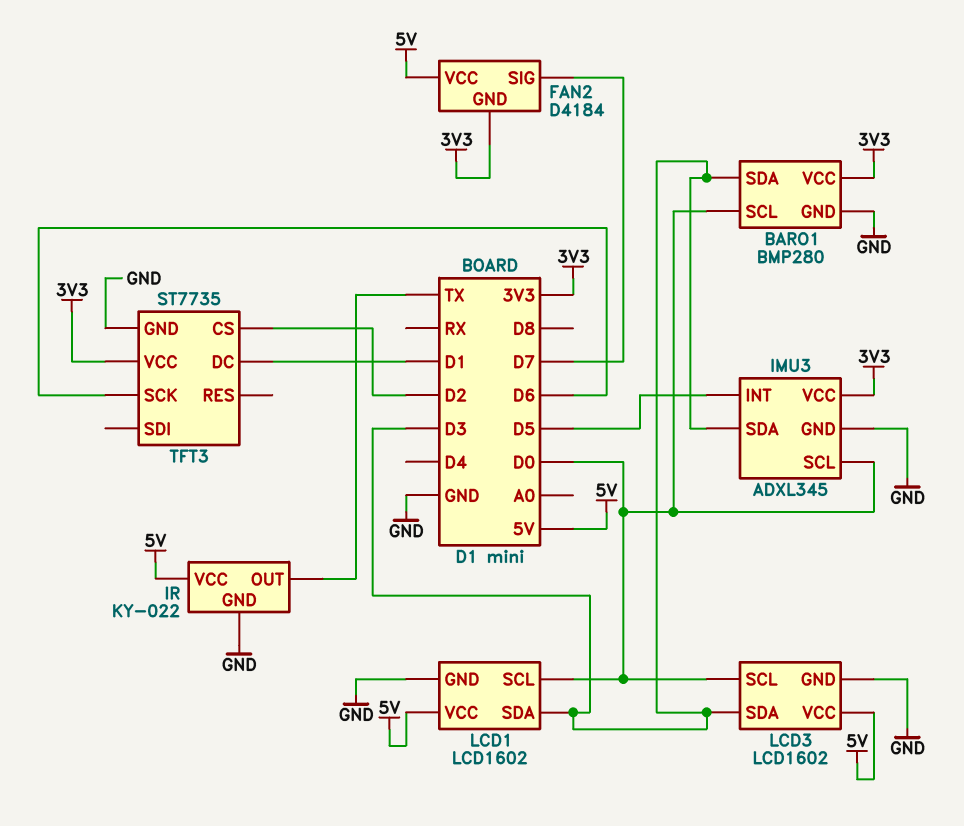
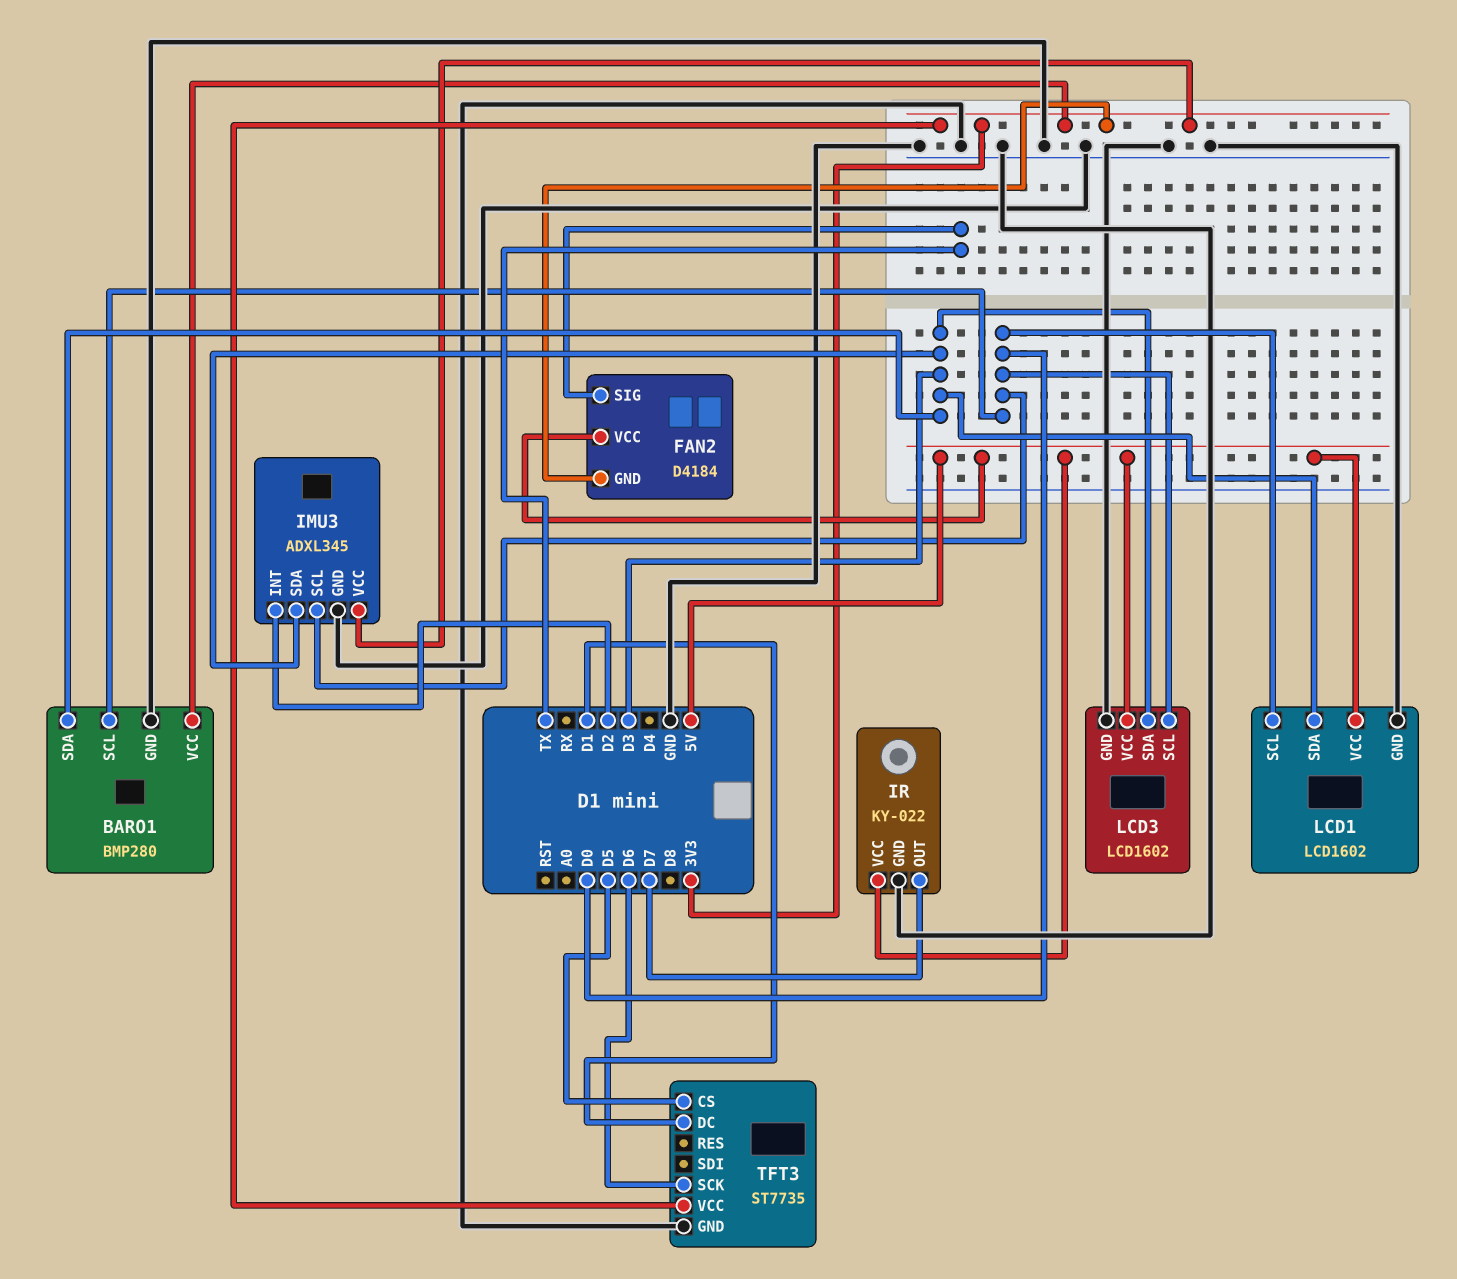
FAN2 pin SIG: D7 -> TX
IMU3 pin INT: D5 -> D2
IR pin OUT: TX -> D7
TFT3 pin CS: D2 -> D5

